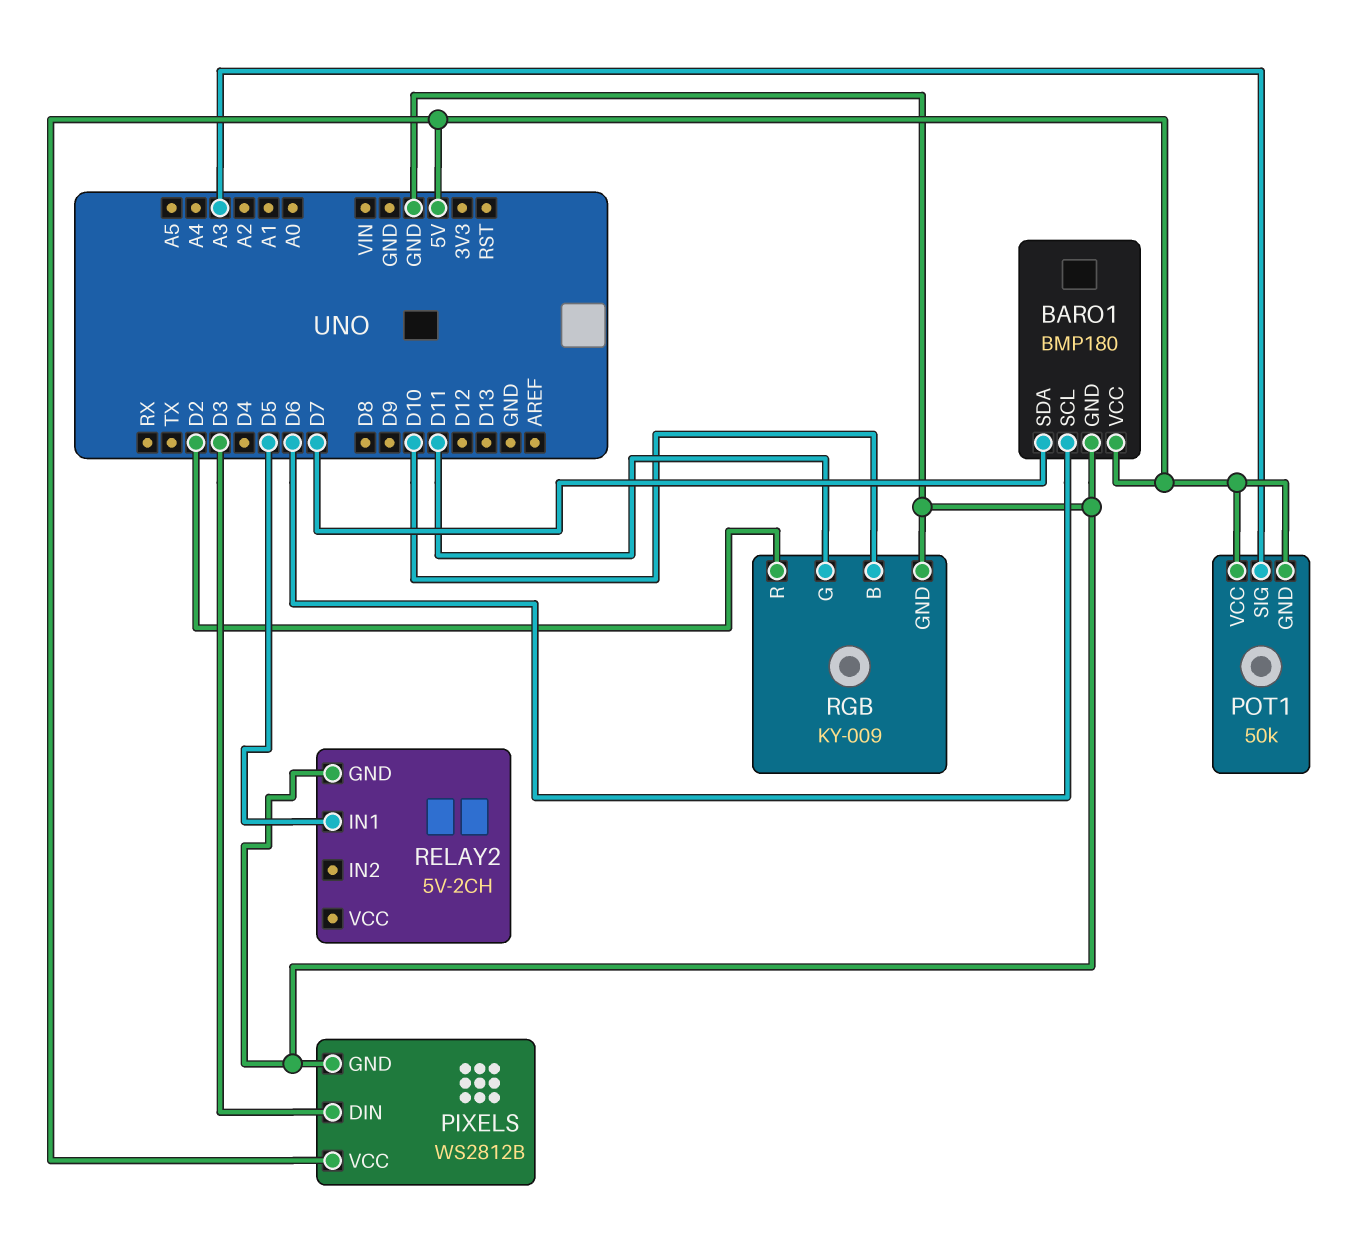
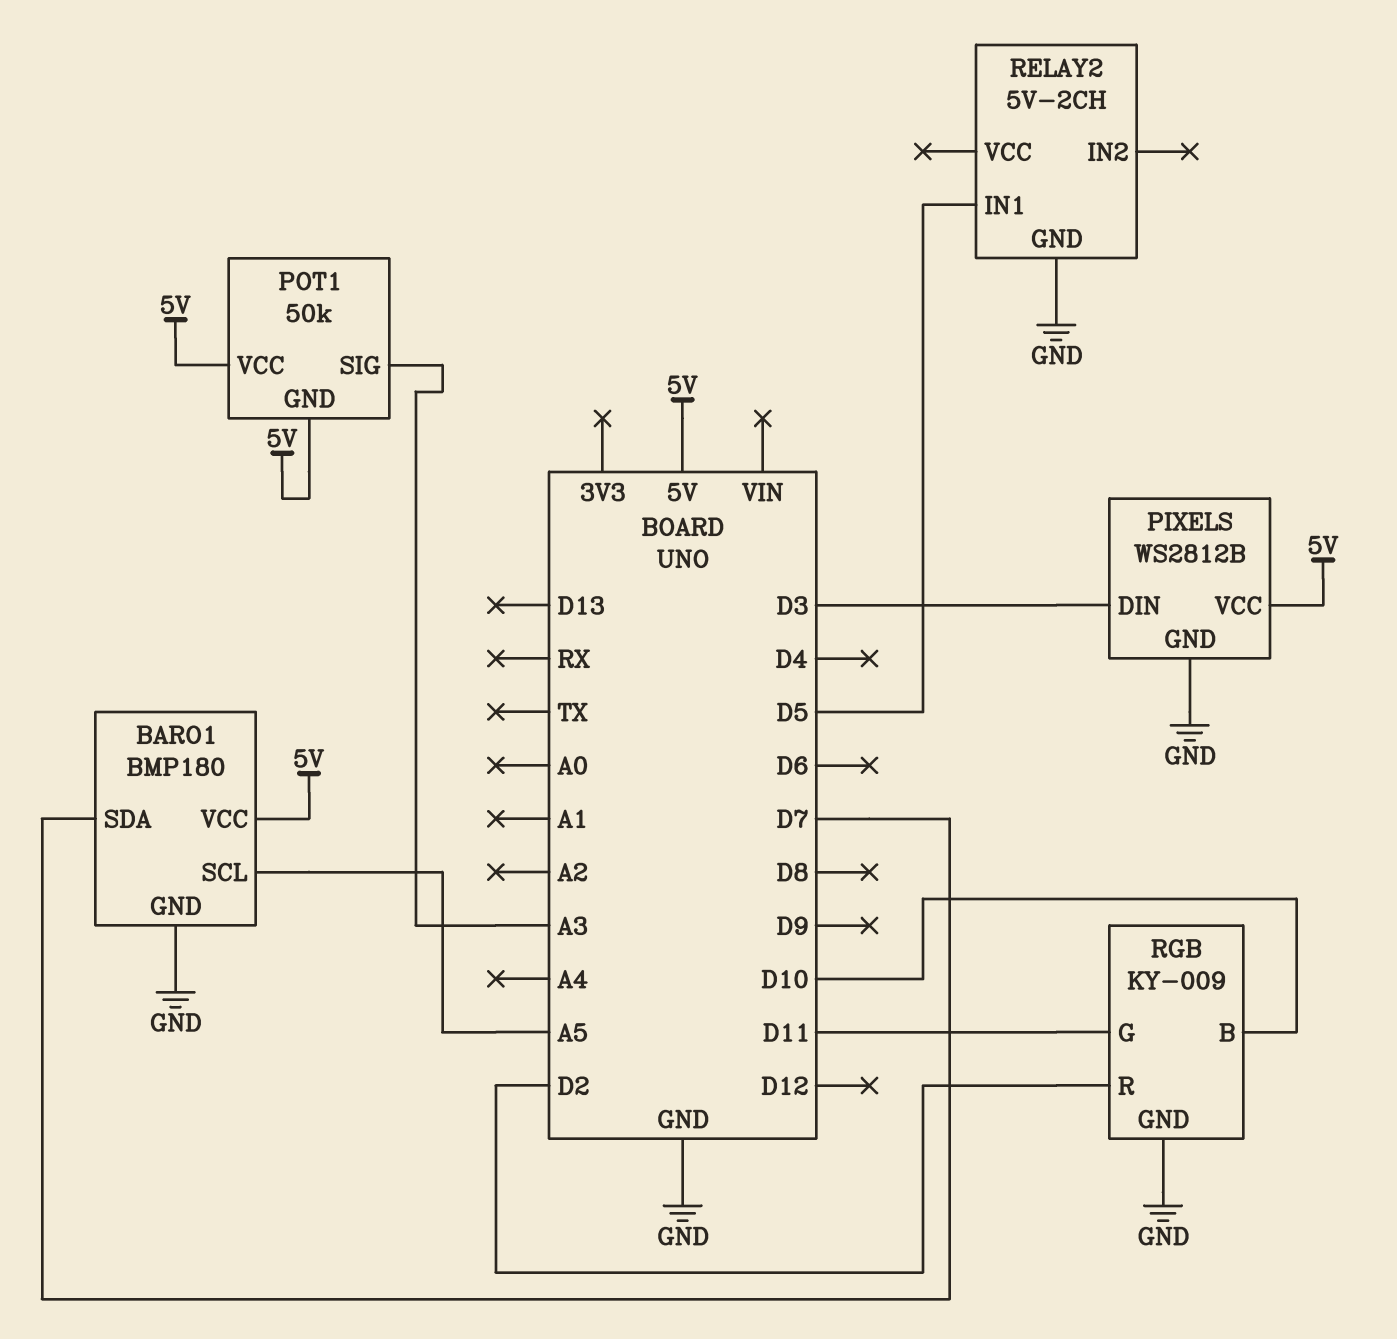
BARO1 pin SCL: D6 -> A5

